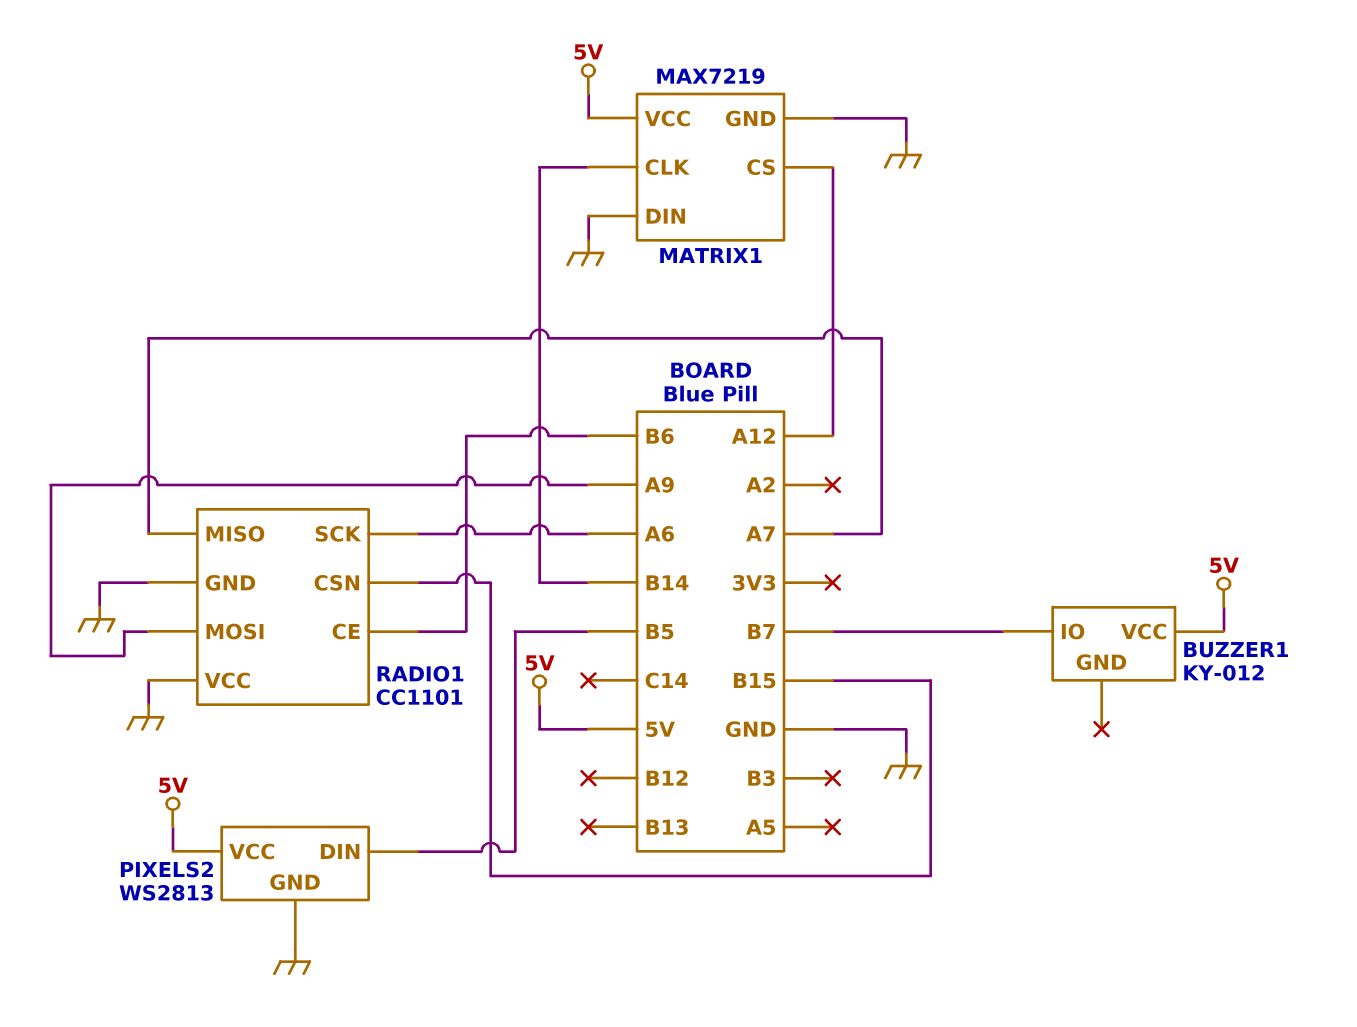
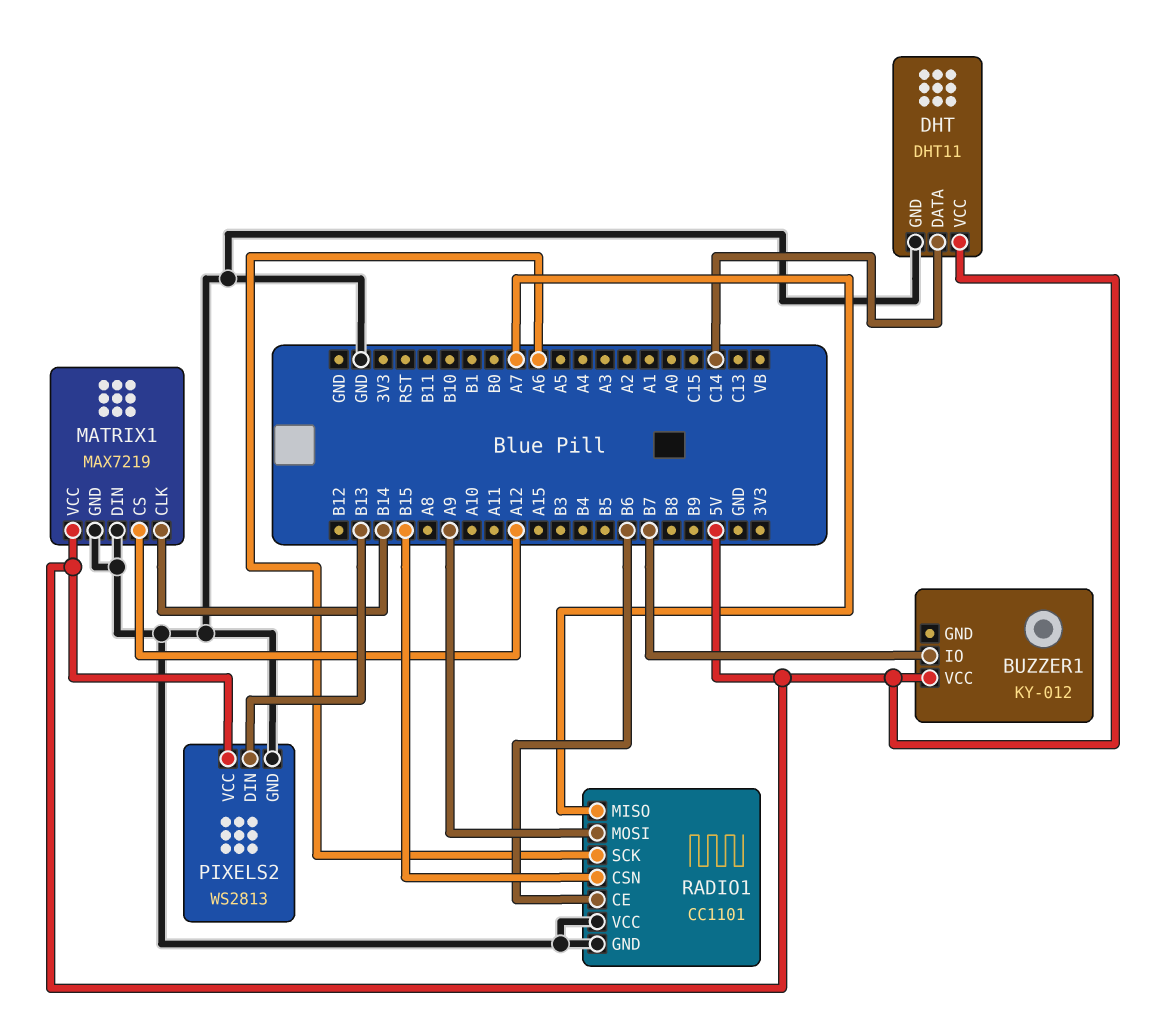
DHT: none -> DHT11
DHT pin DATA: none -> C14
DHT pin GND: none -> GND
DHT pin VCC: none -> 5V
PIXELS2 pin DIN: B5 -> B13

